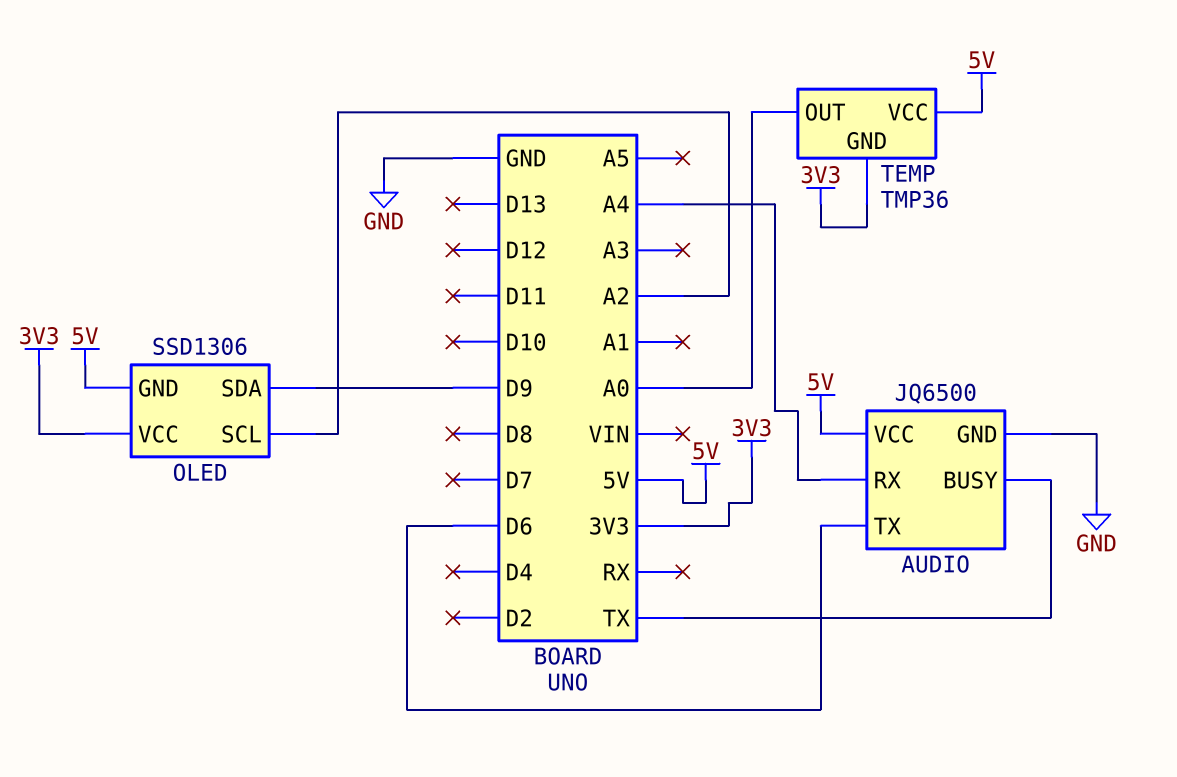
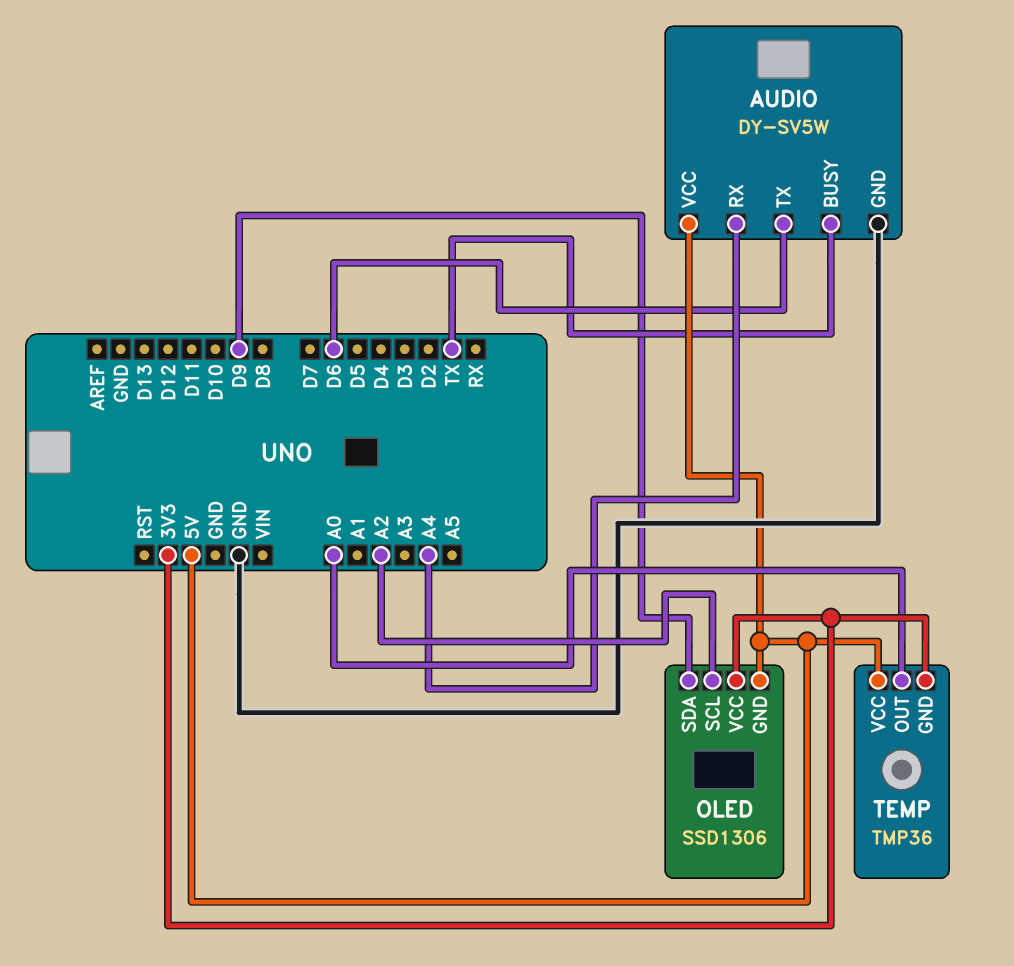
AUDIO: JQ6500 -> DY-SV5W

